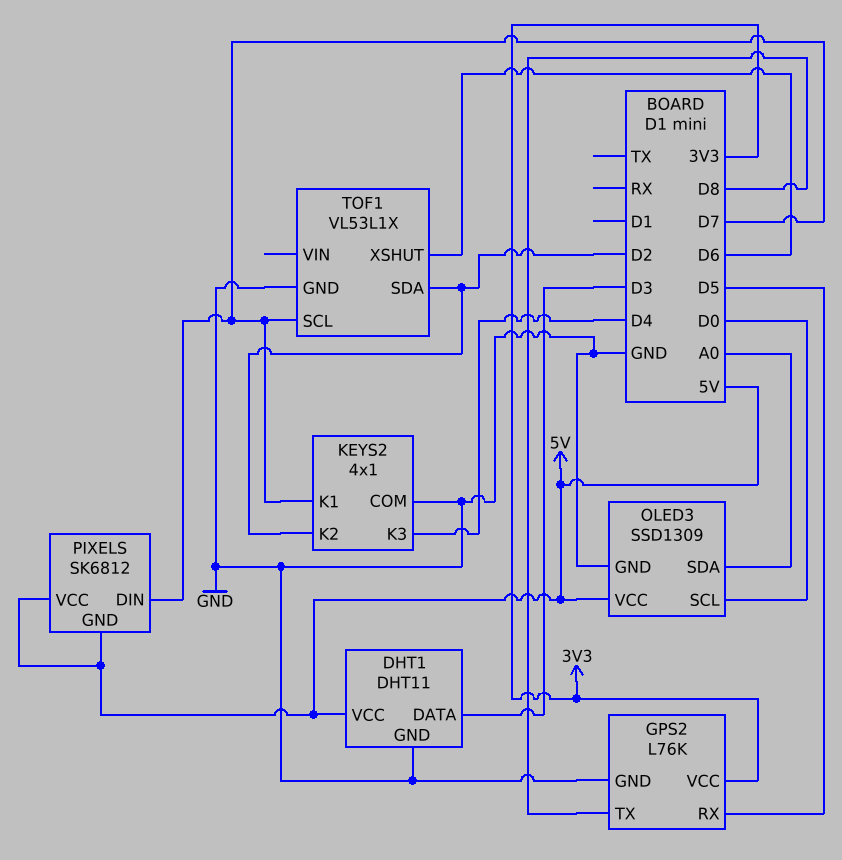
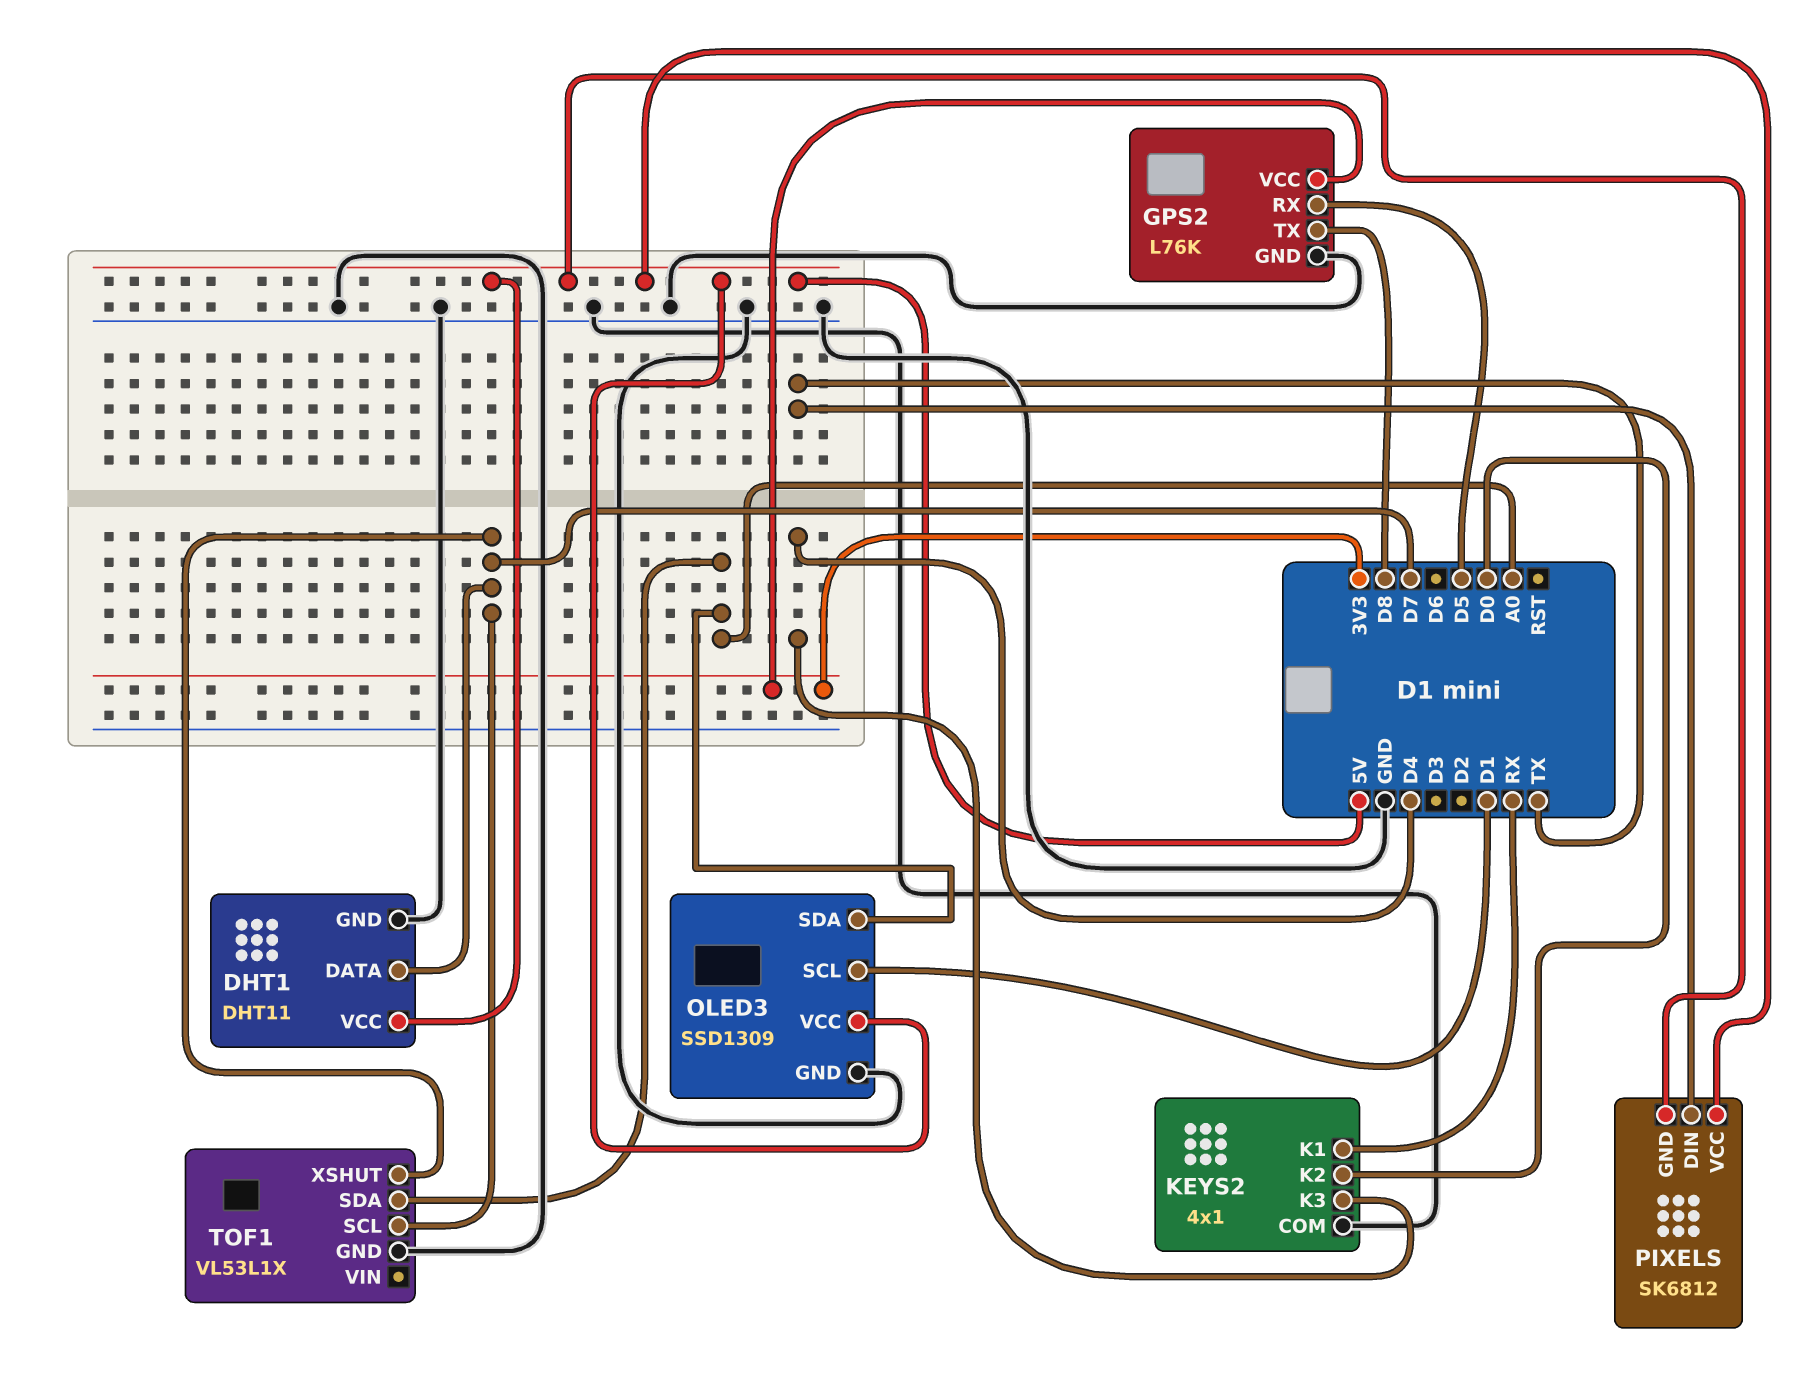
DHT1 pin DATA: D3 -> D7
KEYS2 pin K1: D7 -> RX
KEYS2 pin K2: D2 -> D0
OLED3 pin SCL: D0 -> D1
PIXELS pin DIN: D7 -> TX
TOF1 pin SDA: D2 -> A0
TOF1 pin XSHUT: D6 -> D7

